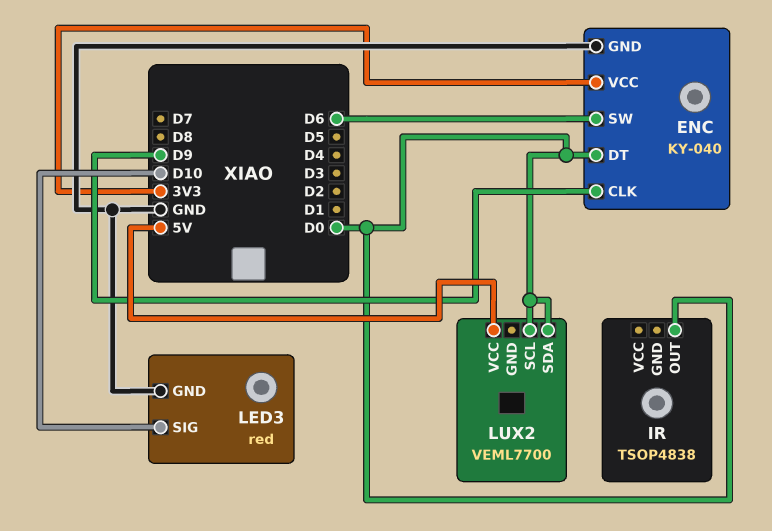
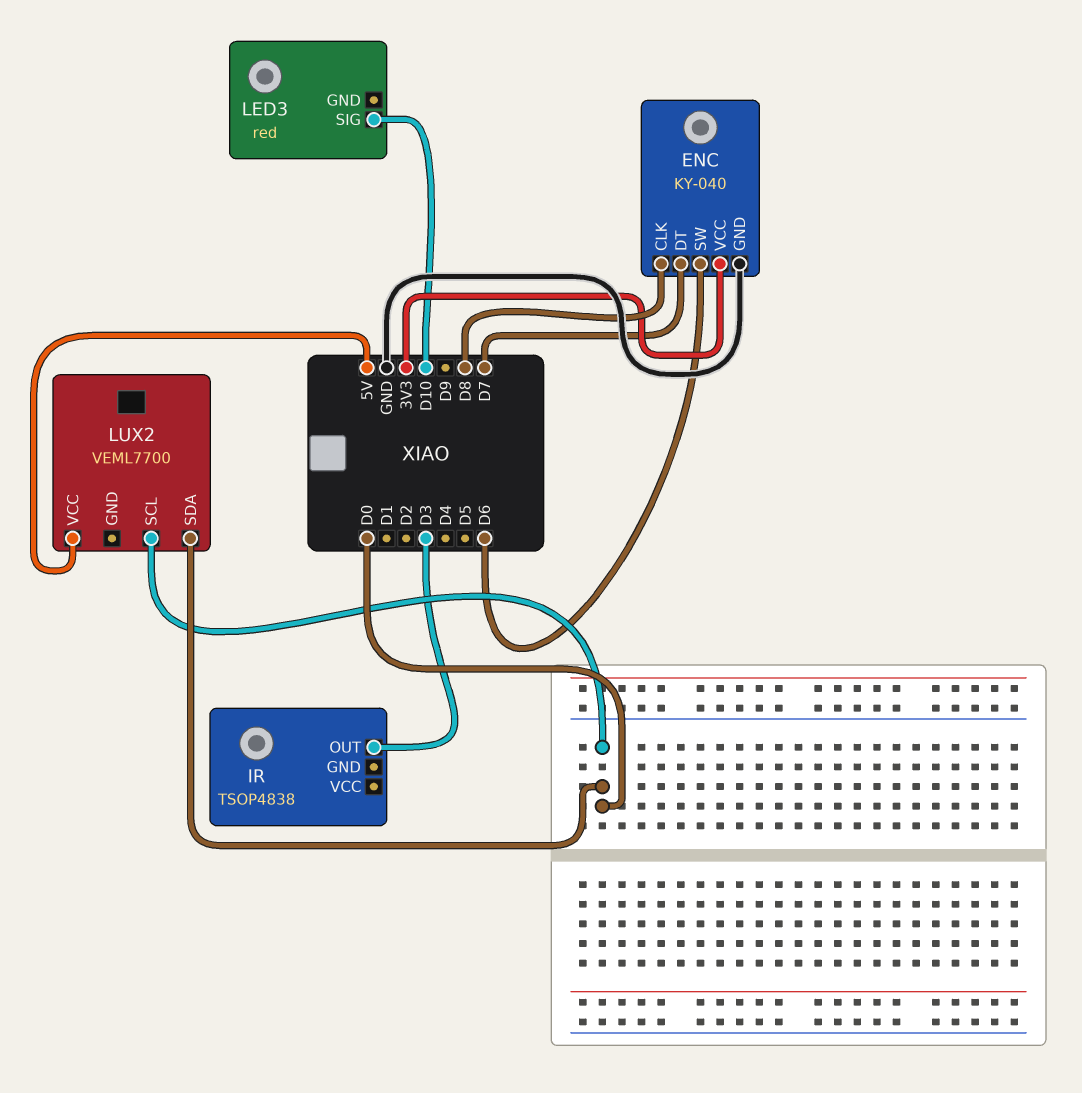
ENC pin CLK: D9 -> D8
ENC pin DT: D0 -> D7
IR pin OUT: D0 -> D3
LED3 pin GND: GND -> none

